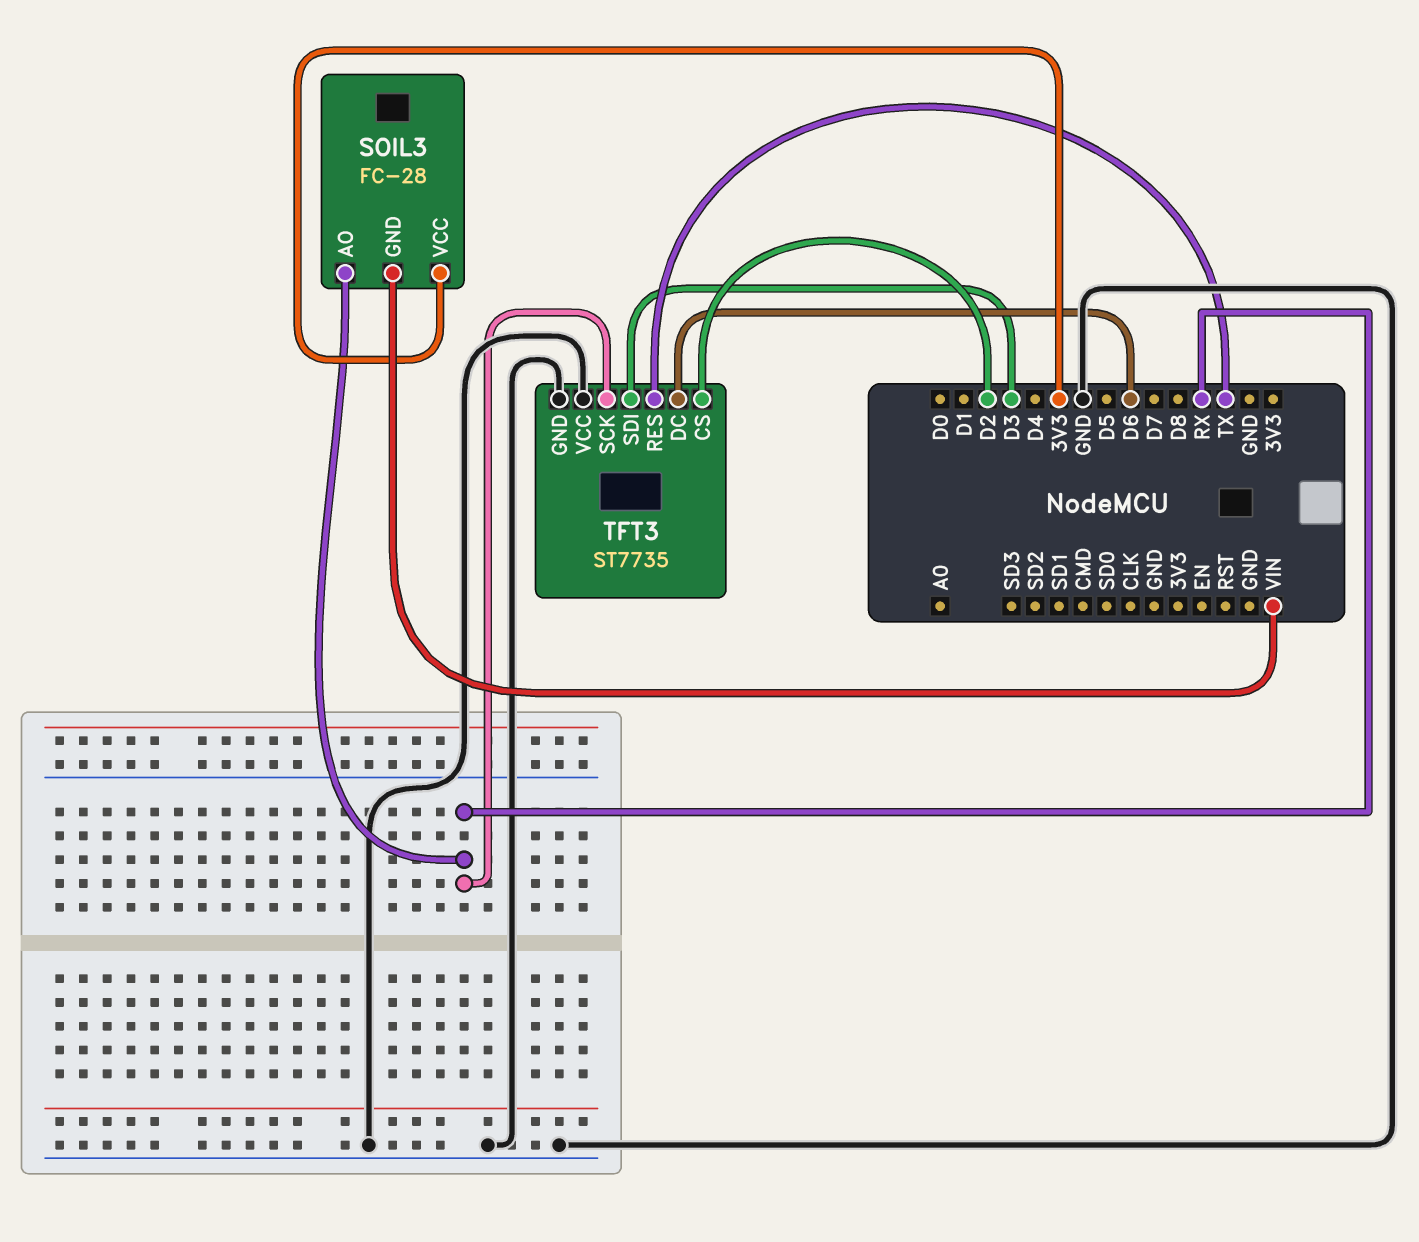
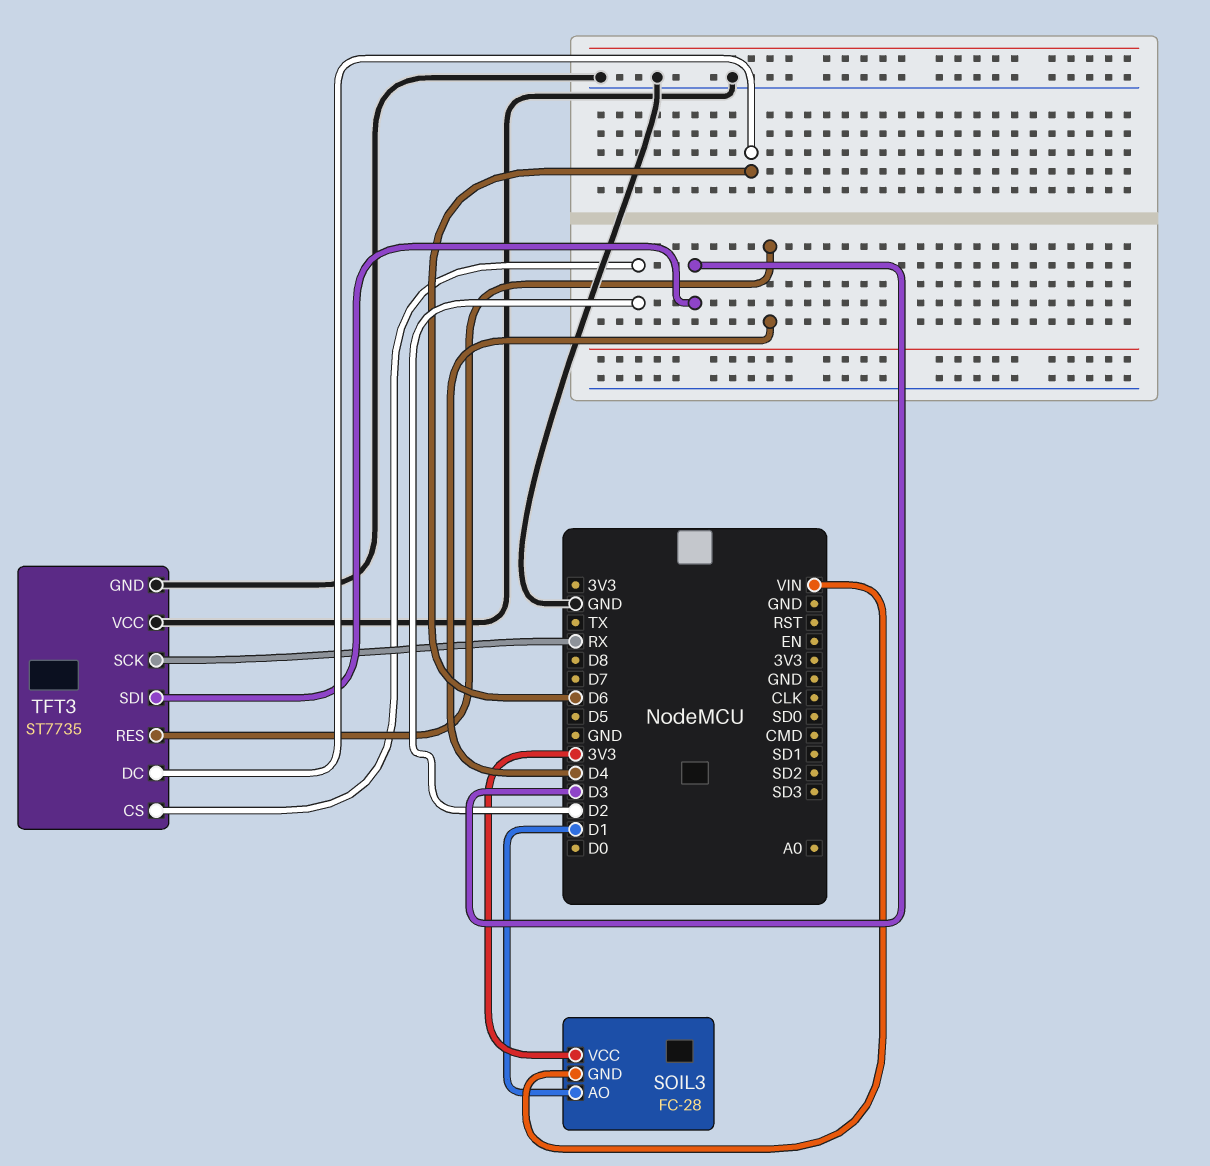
SOIL3 pin AO: RX -> D1
TFT3 pin RES: TX -> D4

